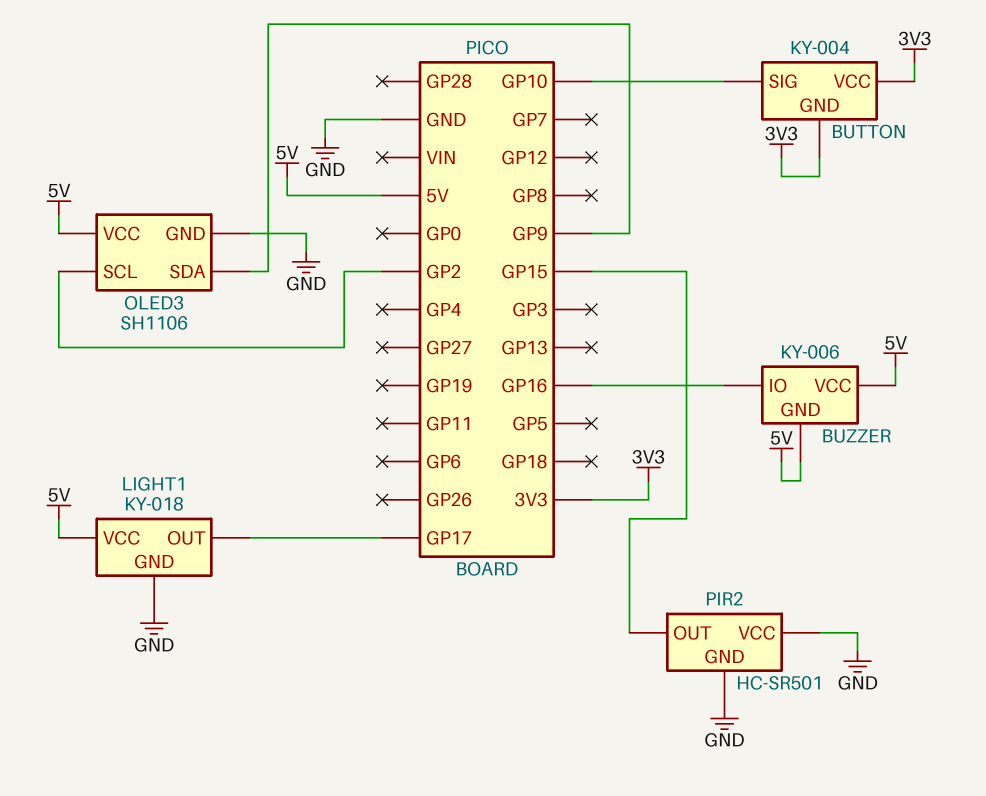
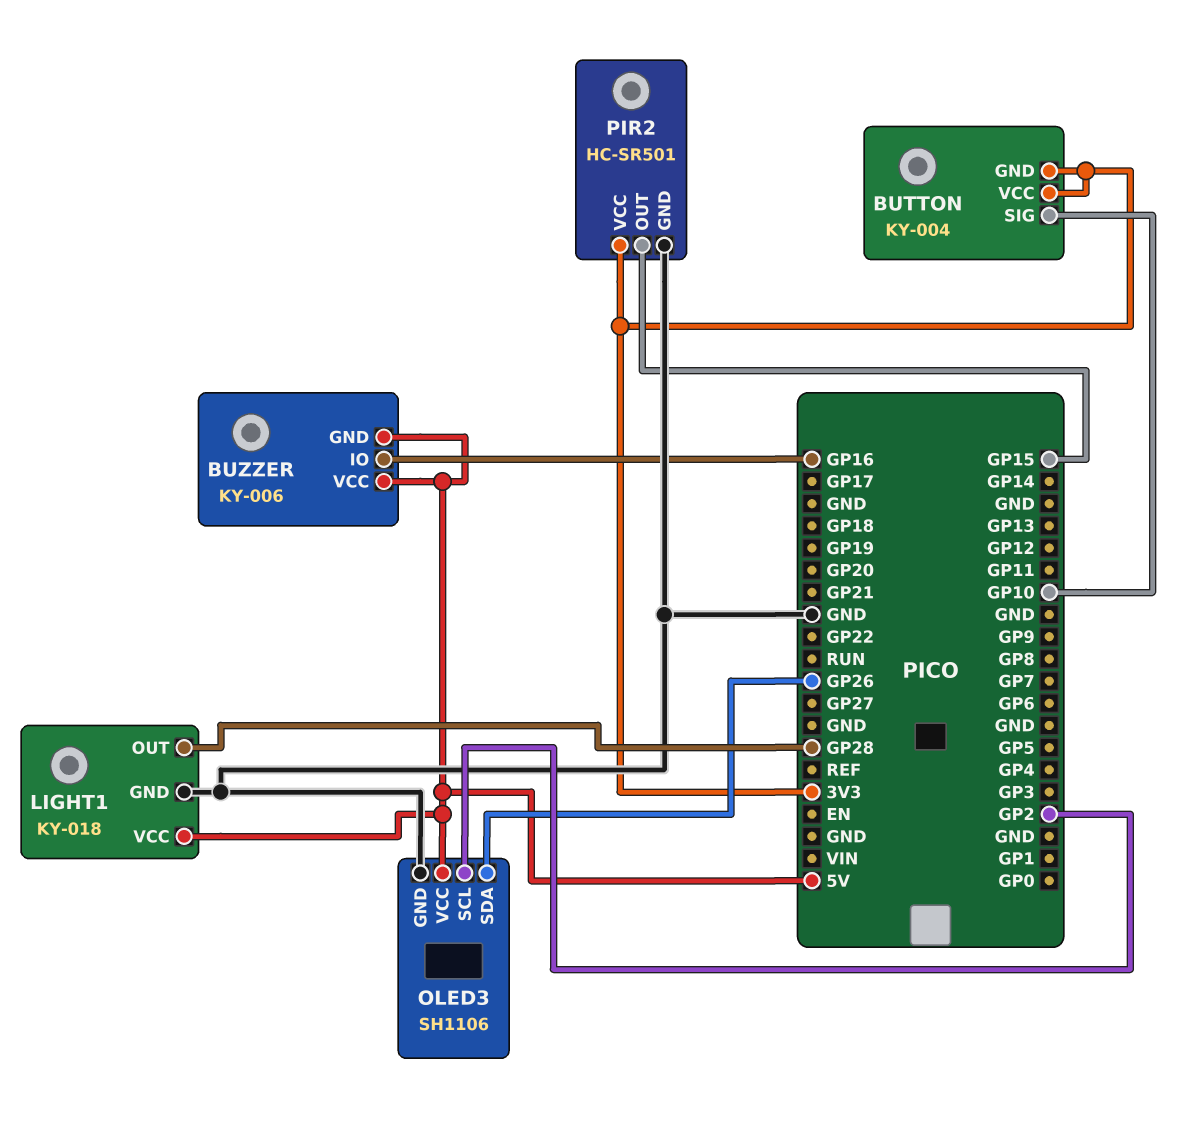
LIGHT1 pin OUT: GP17 -> GP28
OLED3 pin SDA: GP9 -> GP26
PIR2 pin VCC: GND -> 3V3

